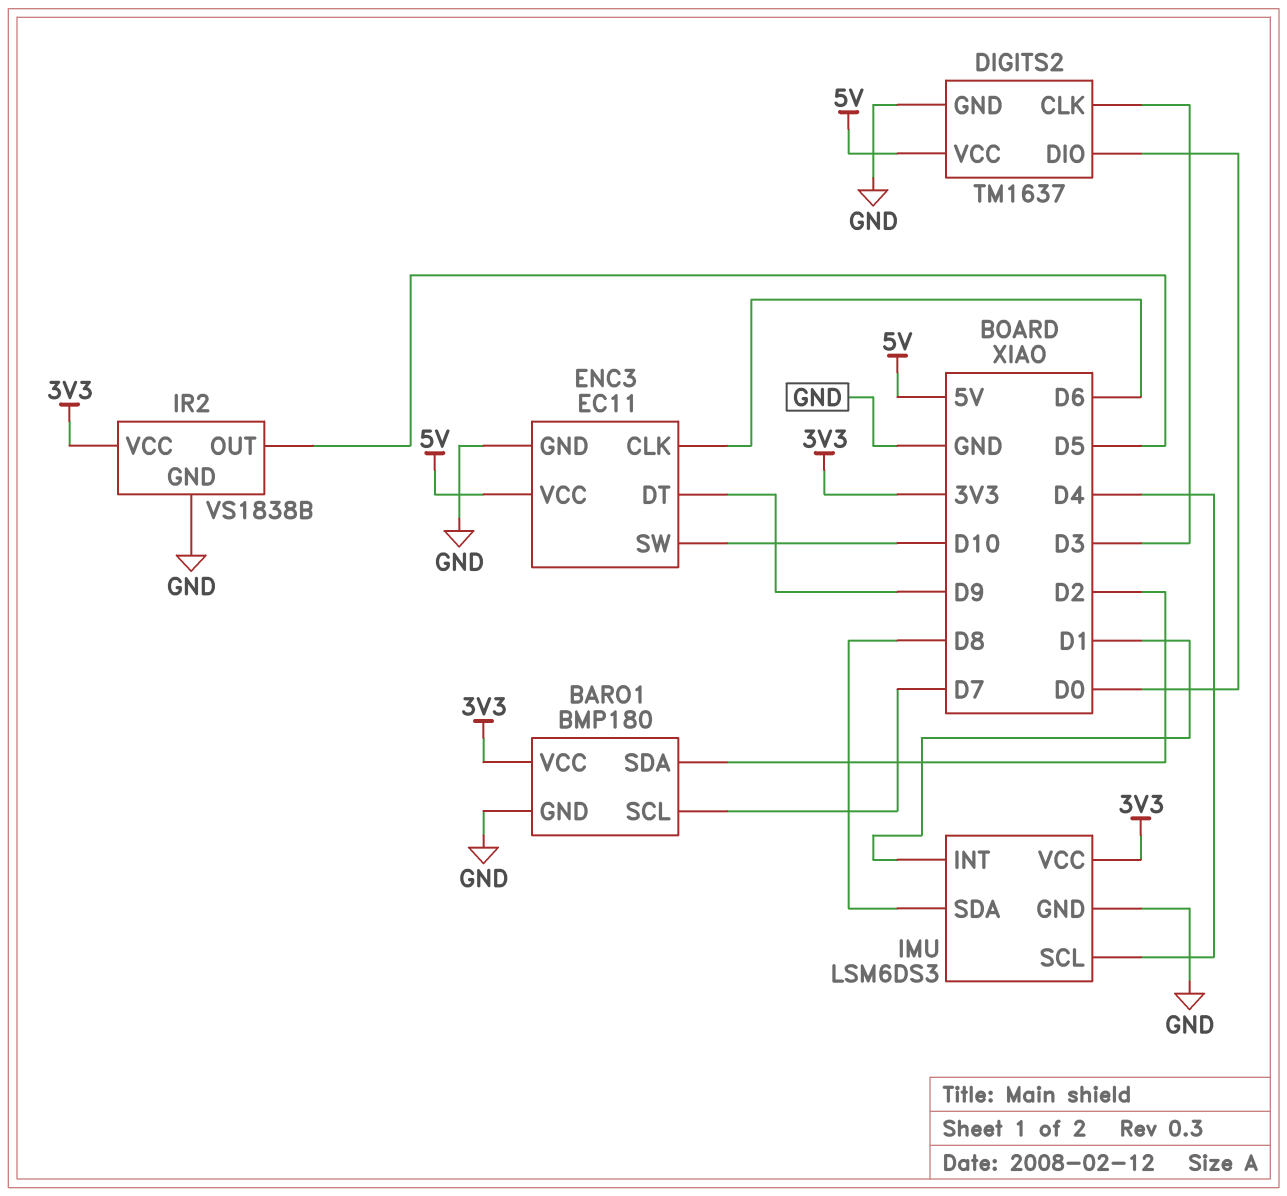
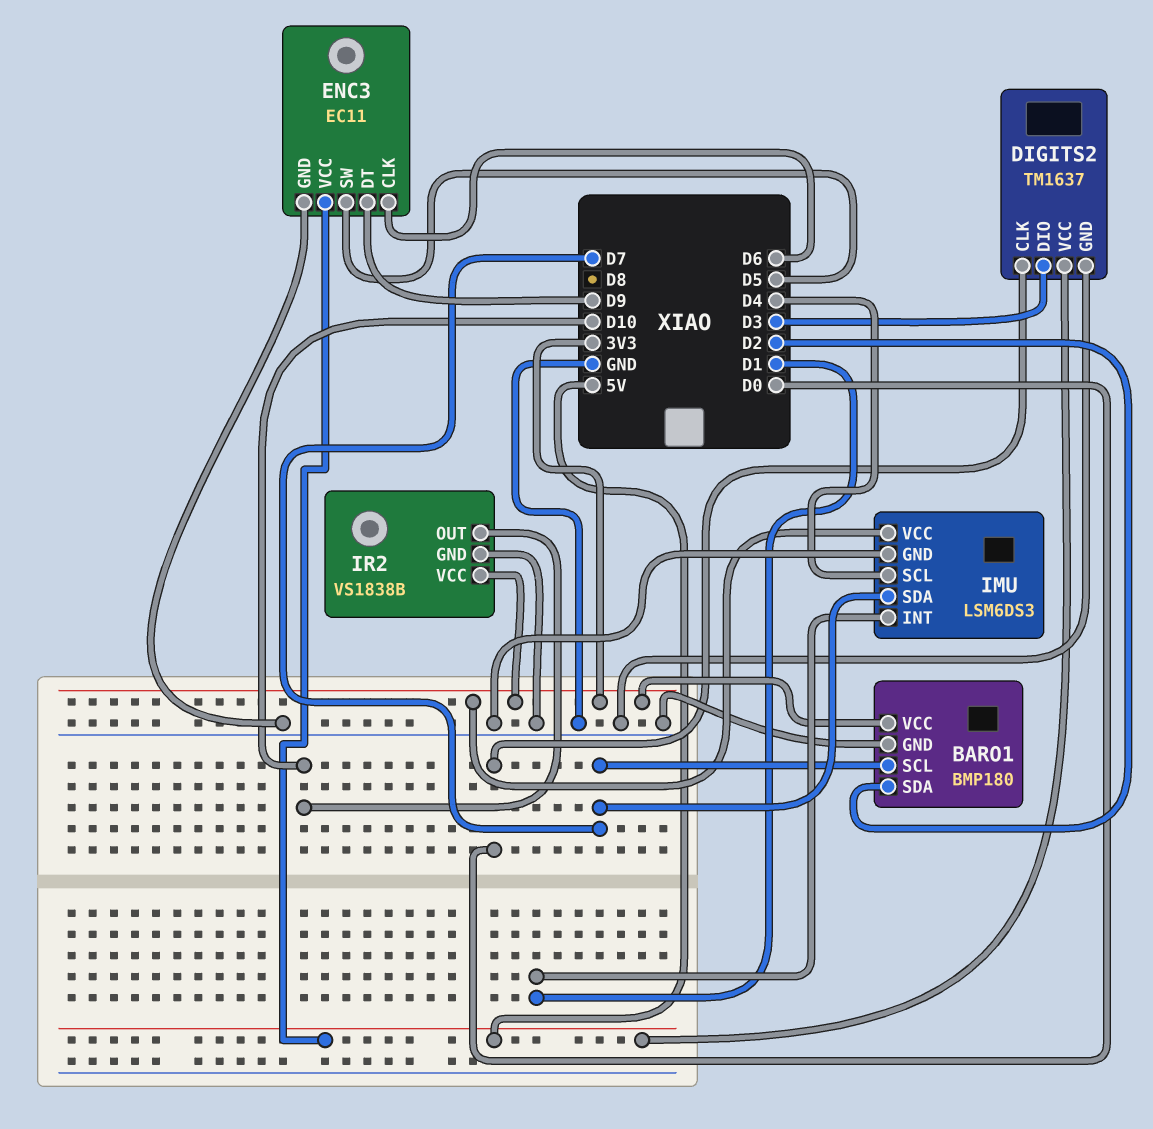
DIGITS2 pin CLK: D3 -> D0
DIGITS2 pin DIO: D0 -> D3
ENC3 pin SW: D10 -> D5
IMU pin SDA: D8 -> D7
IR2 pin OUT: D5 -> D10

